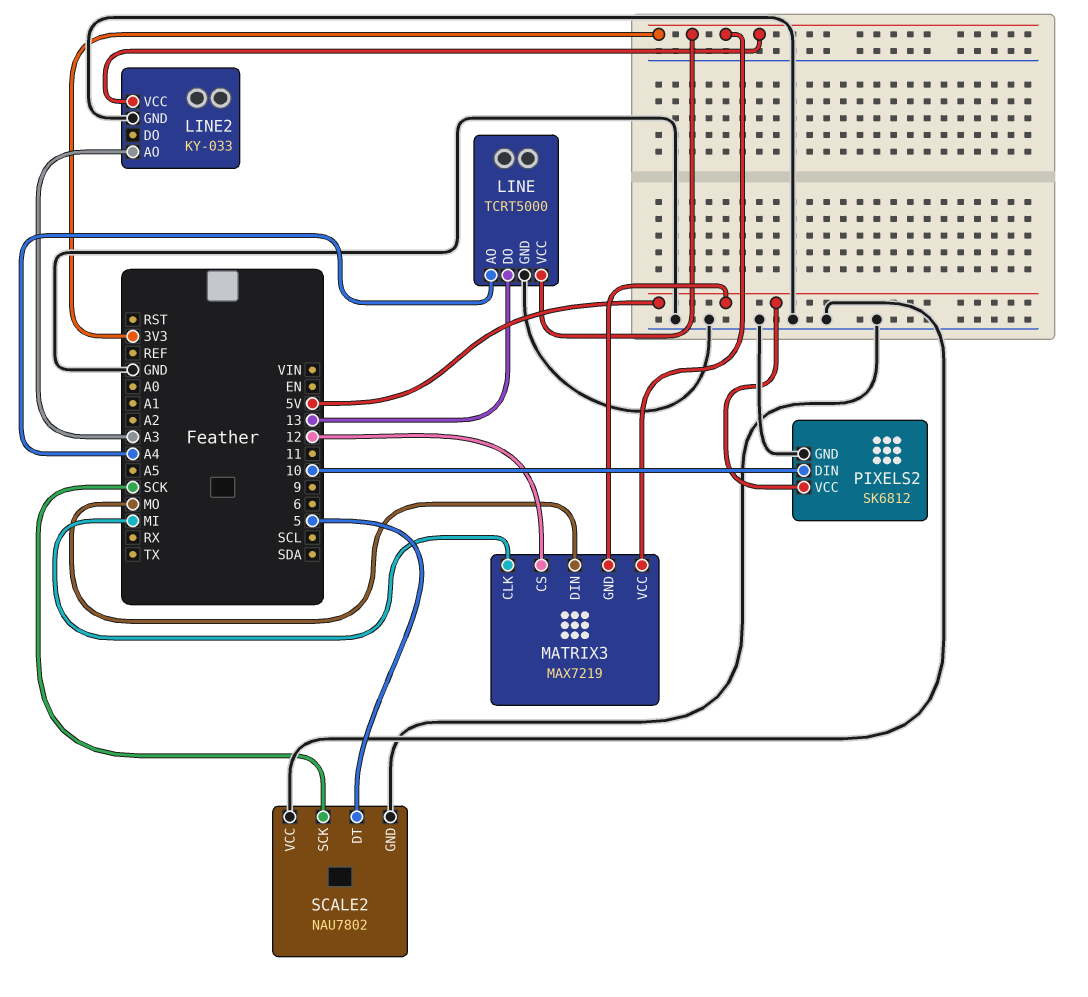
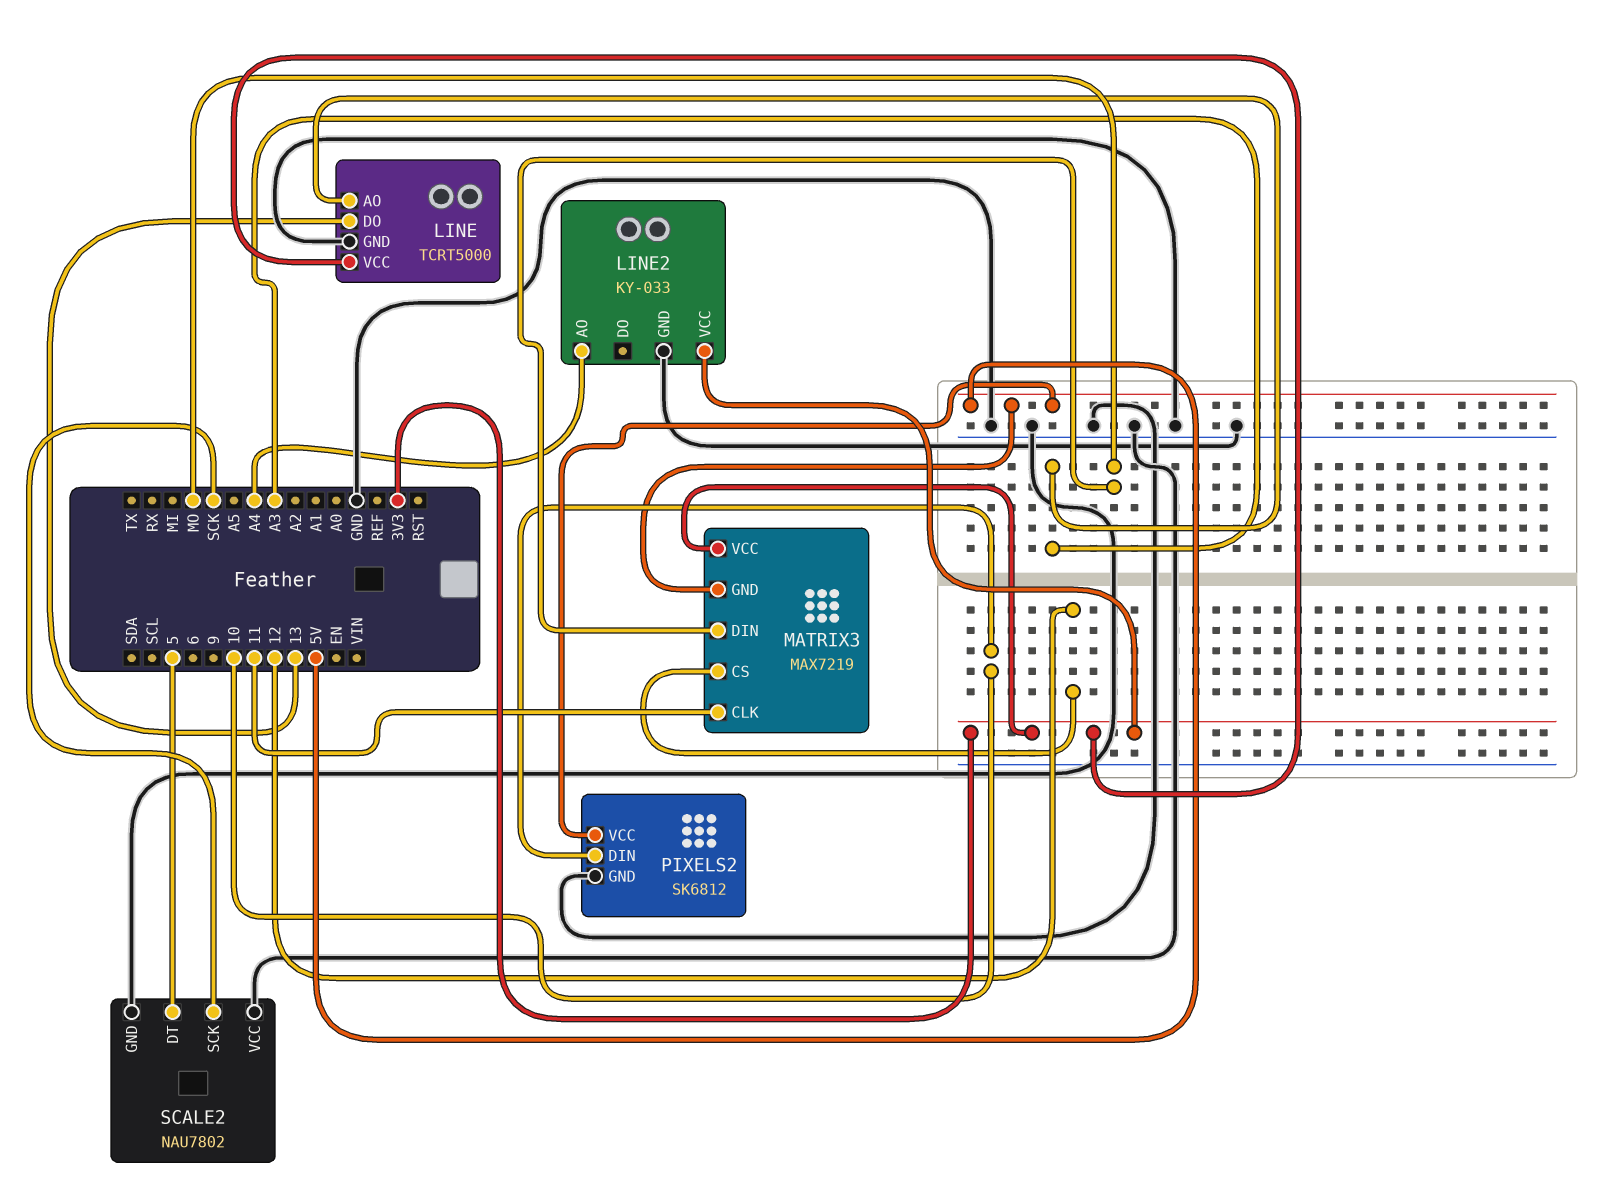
LINE pin AO: A4 -> A3
LINE2 pin AO: A3 -> A4
MATRIX3 pin CLK: MI -> 11

